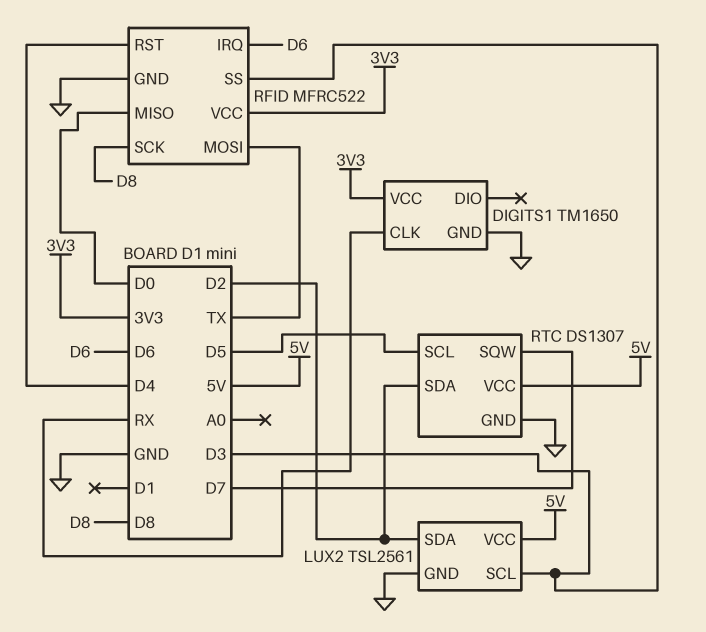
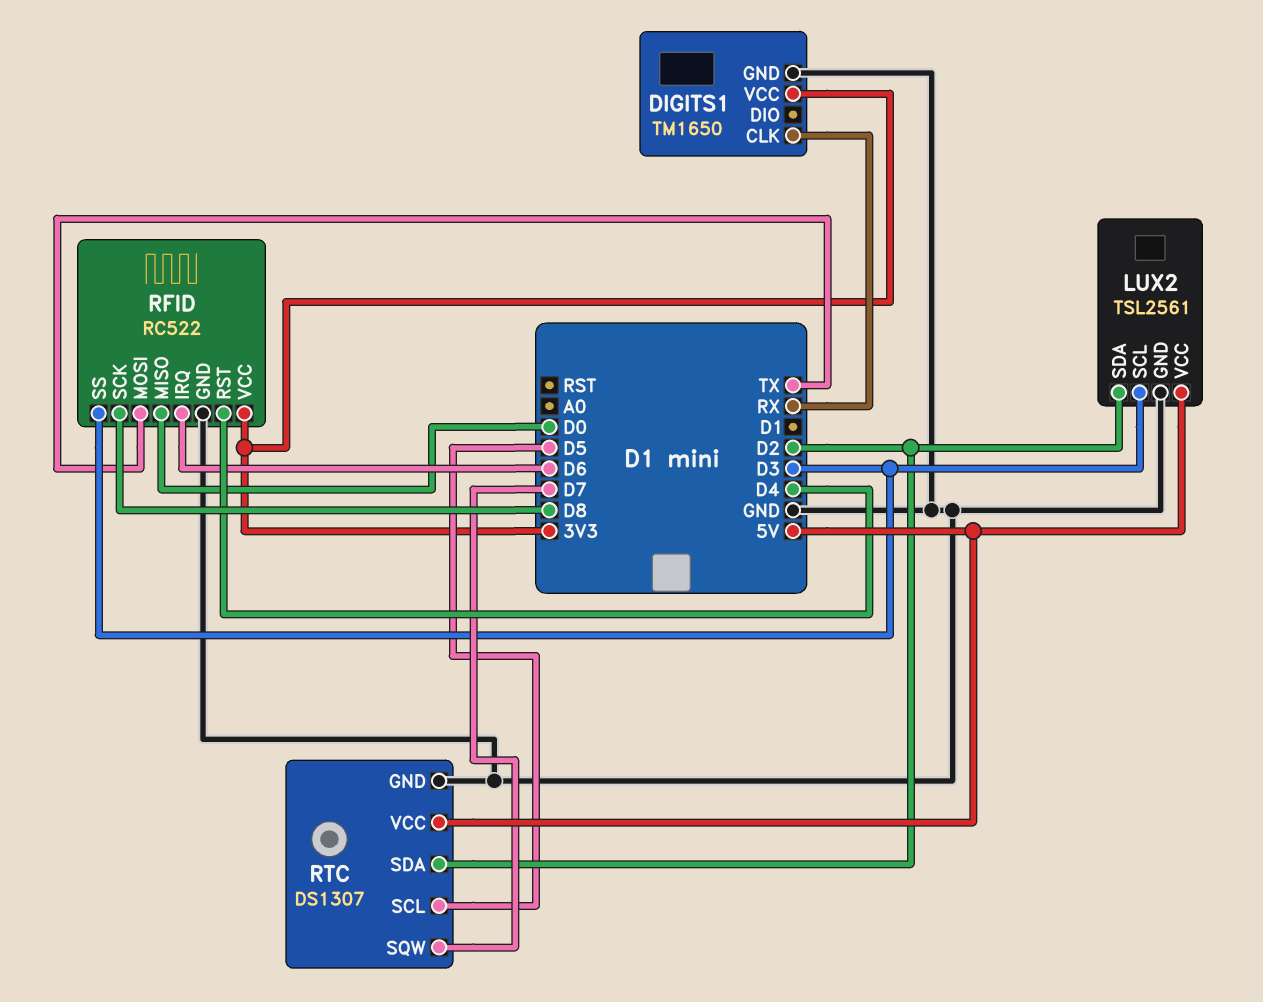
RFID: MFRC522 -> RC522

